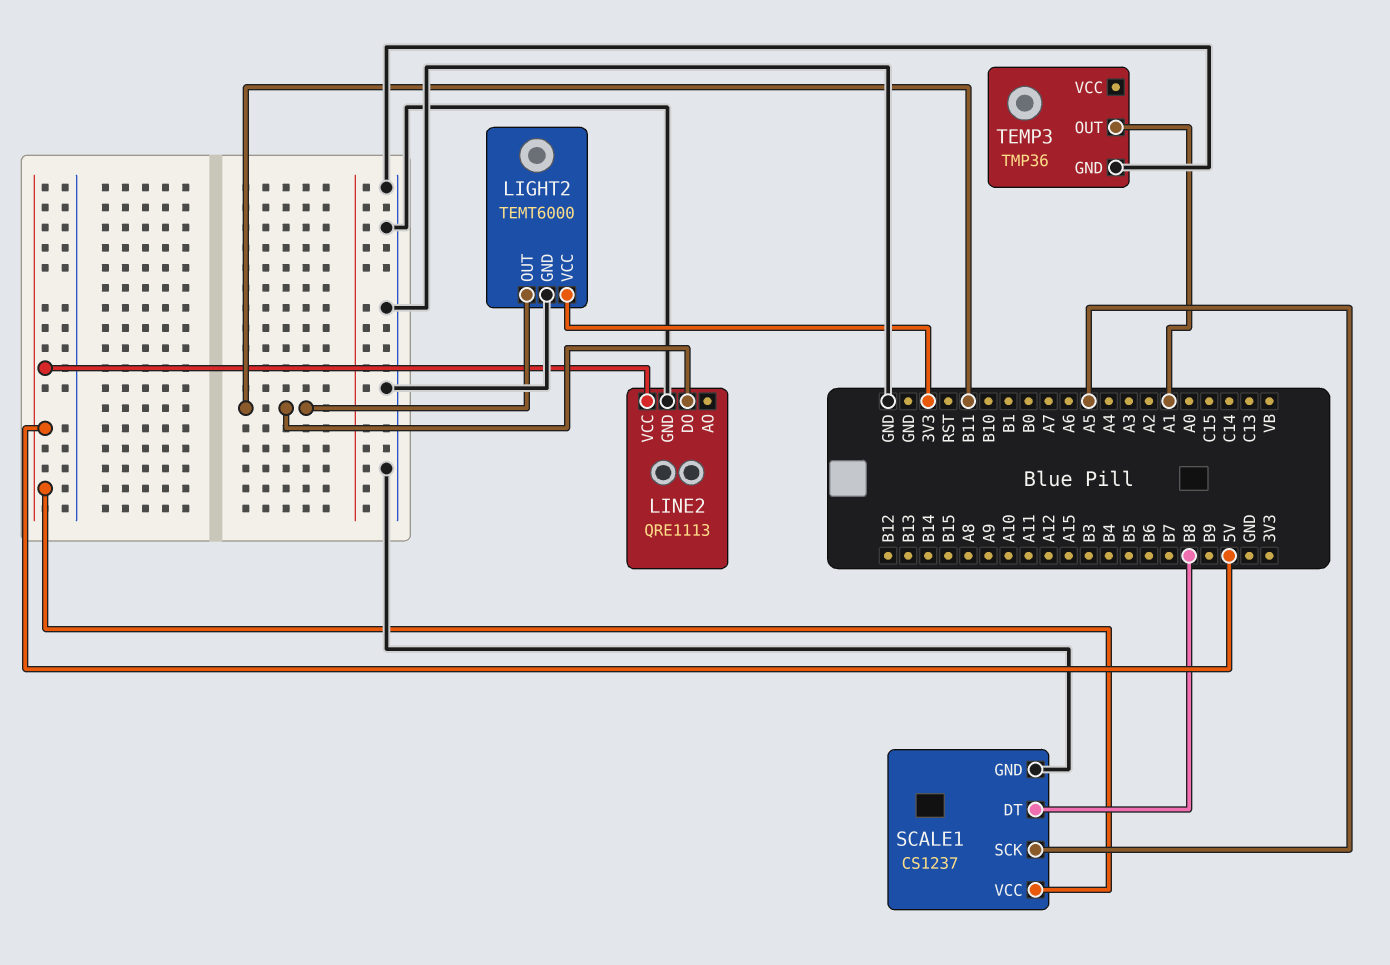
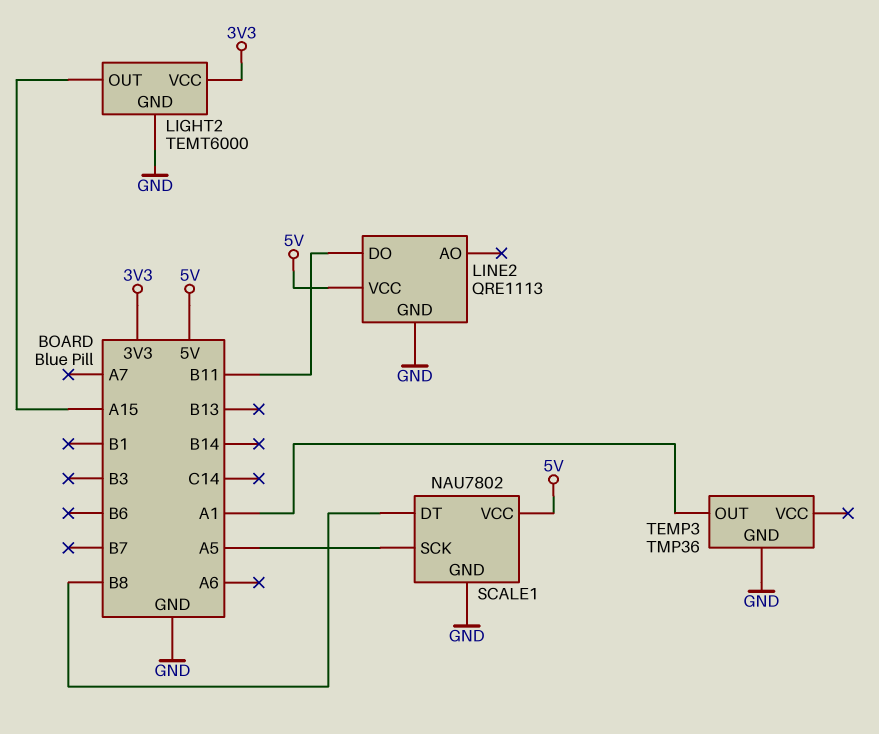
LIGHT2 pin OUT: B11 -> A15
SCALE1: CS1237 -> NAU7802

